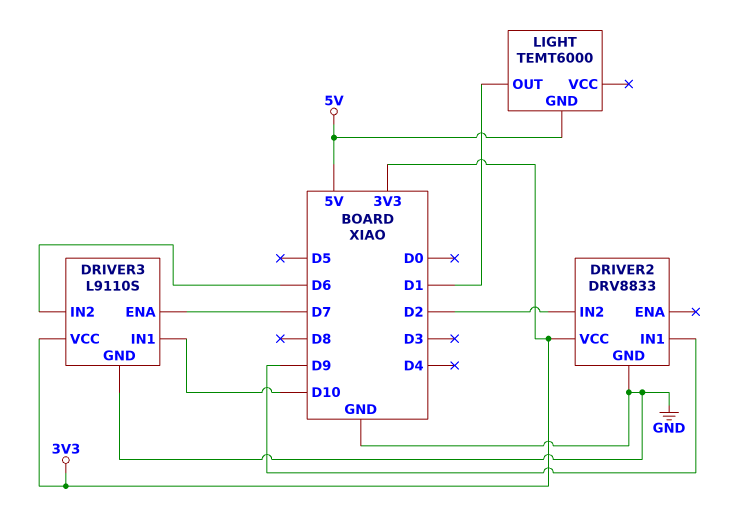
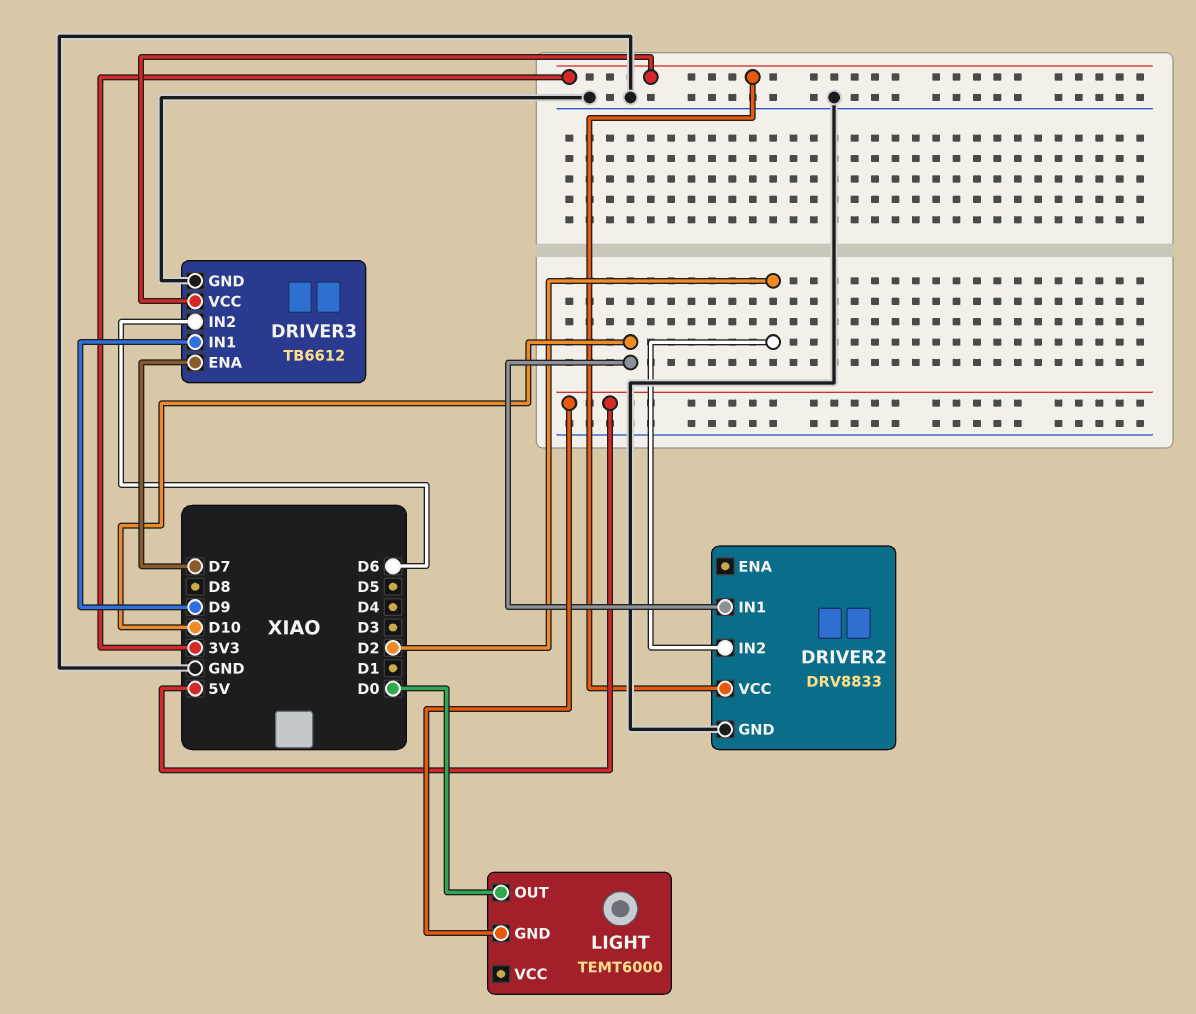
DRIVER2 pin IN1: D9 -> D10
DRIVER3: L9110S -> TB6612
DRIVER3 pin IN1: D10 -> D9
LIGHT pin OUT: D1 -> D0

